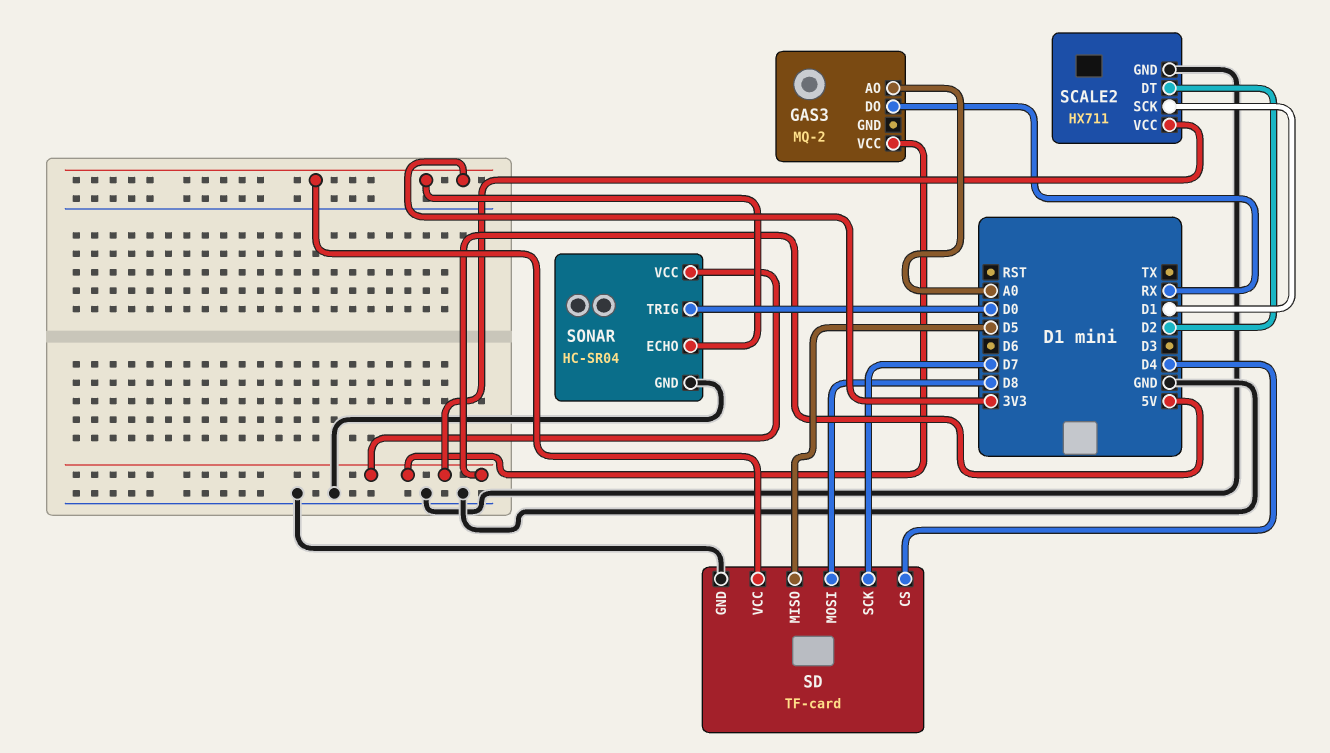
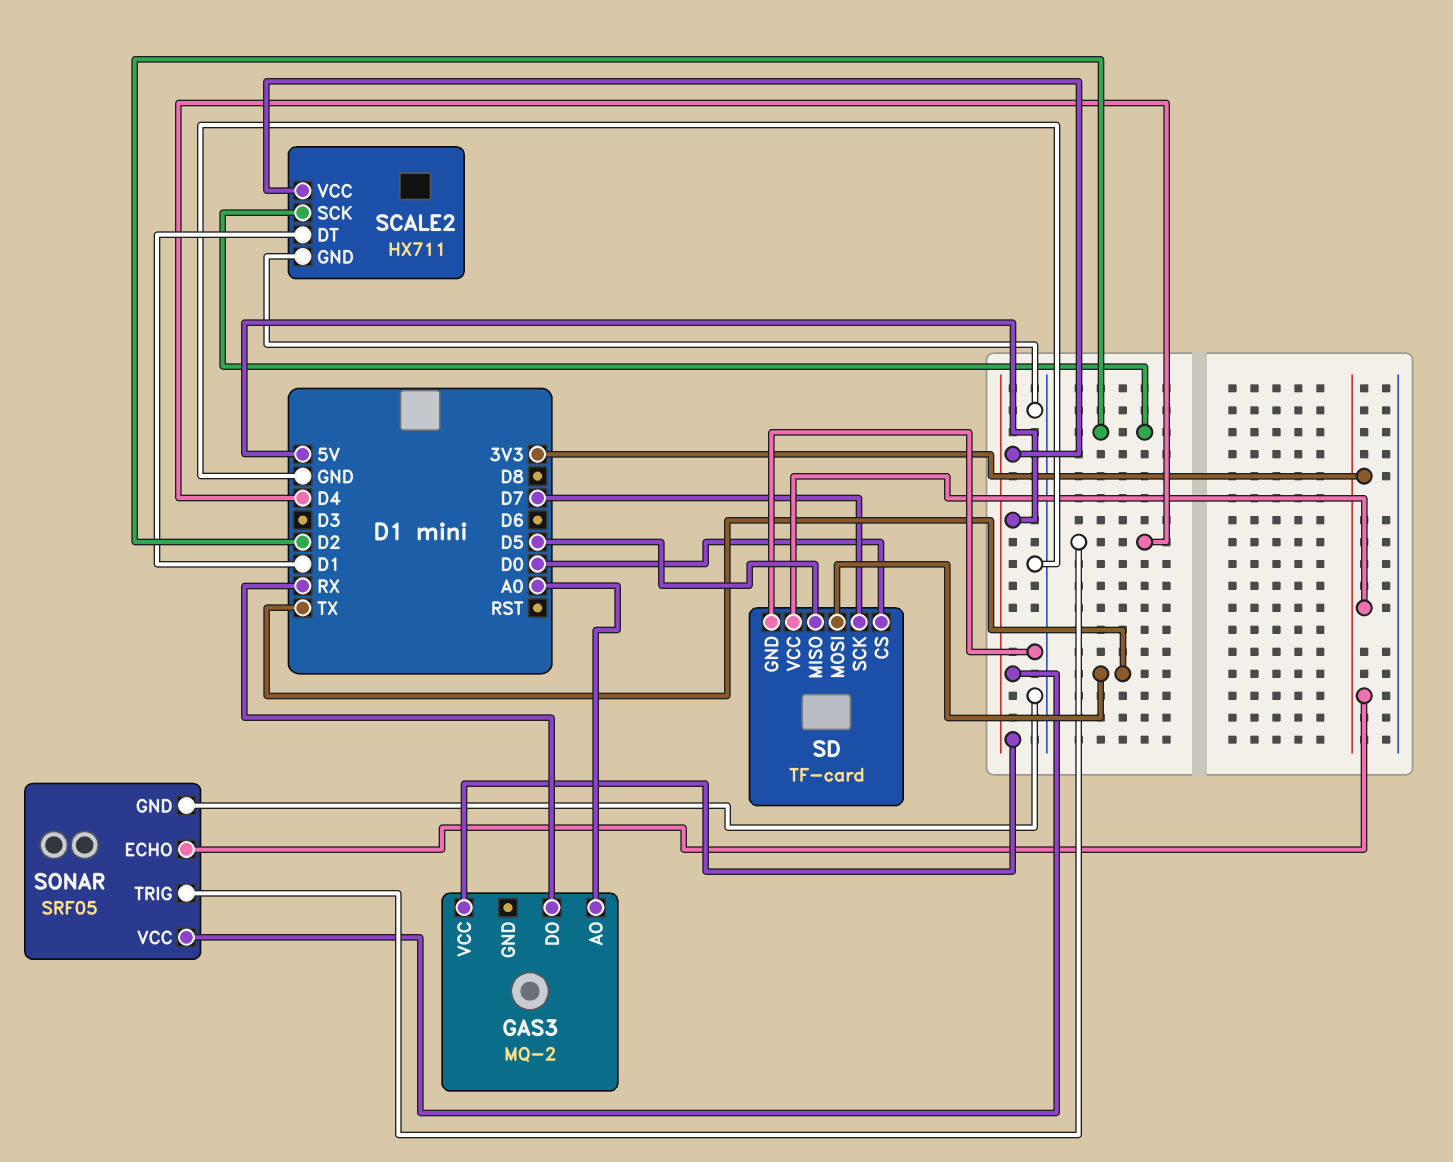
SCALE2 pin DT: D2 -> D1
SCALE2 pin SCK: D1 -> D2
SD pin CS: D4 -> D0
SD pin MOSI: D8 -> TX
SONAR: HC-SR04 -> SRF05
SONAR pin TRIG: D0 -> D4

